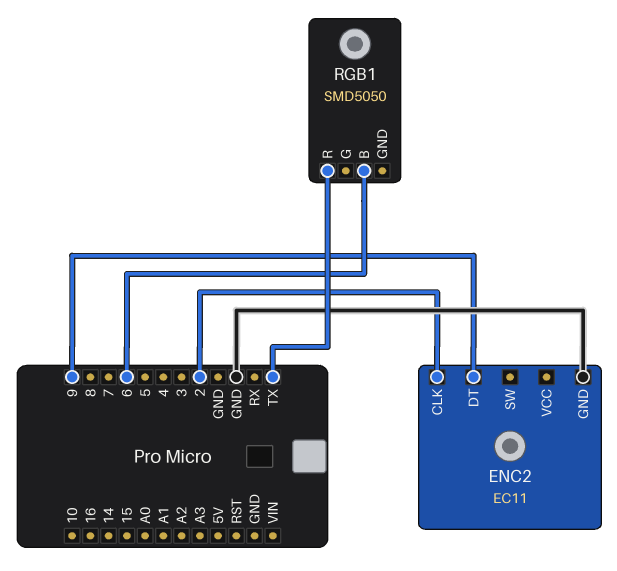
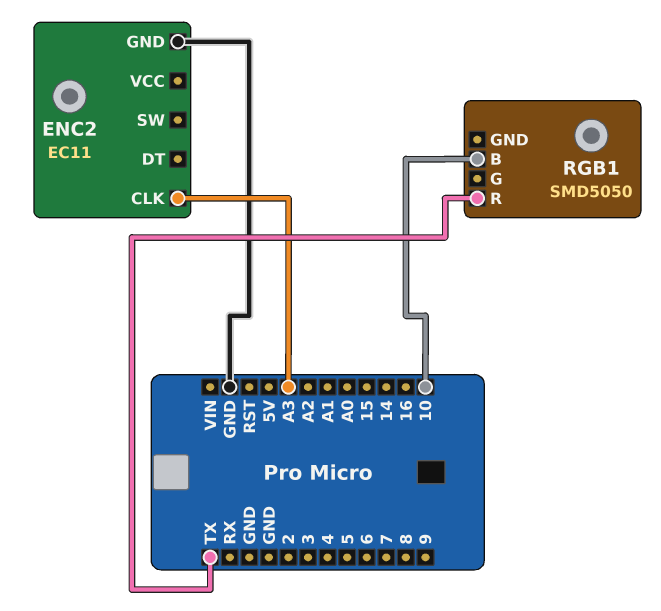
ENC2 pin CLK: 2 -> A3
ENC2 pin DT: 9 -> none
RGB1 pin B: 6 -> 10

